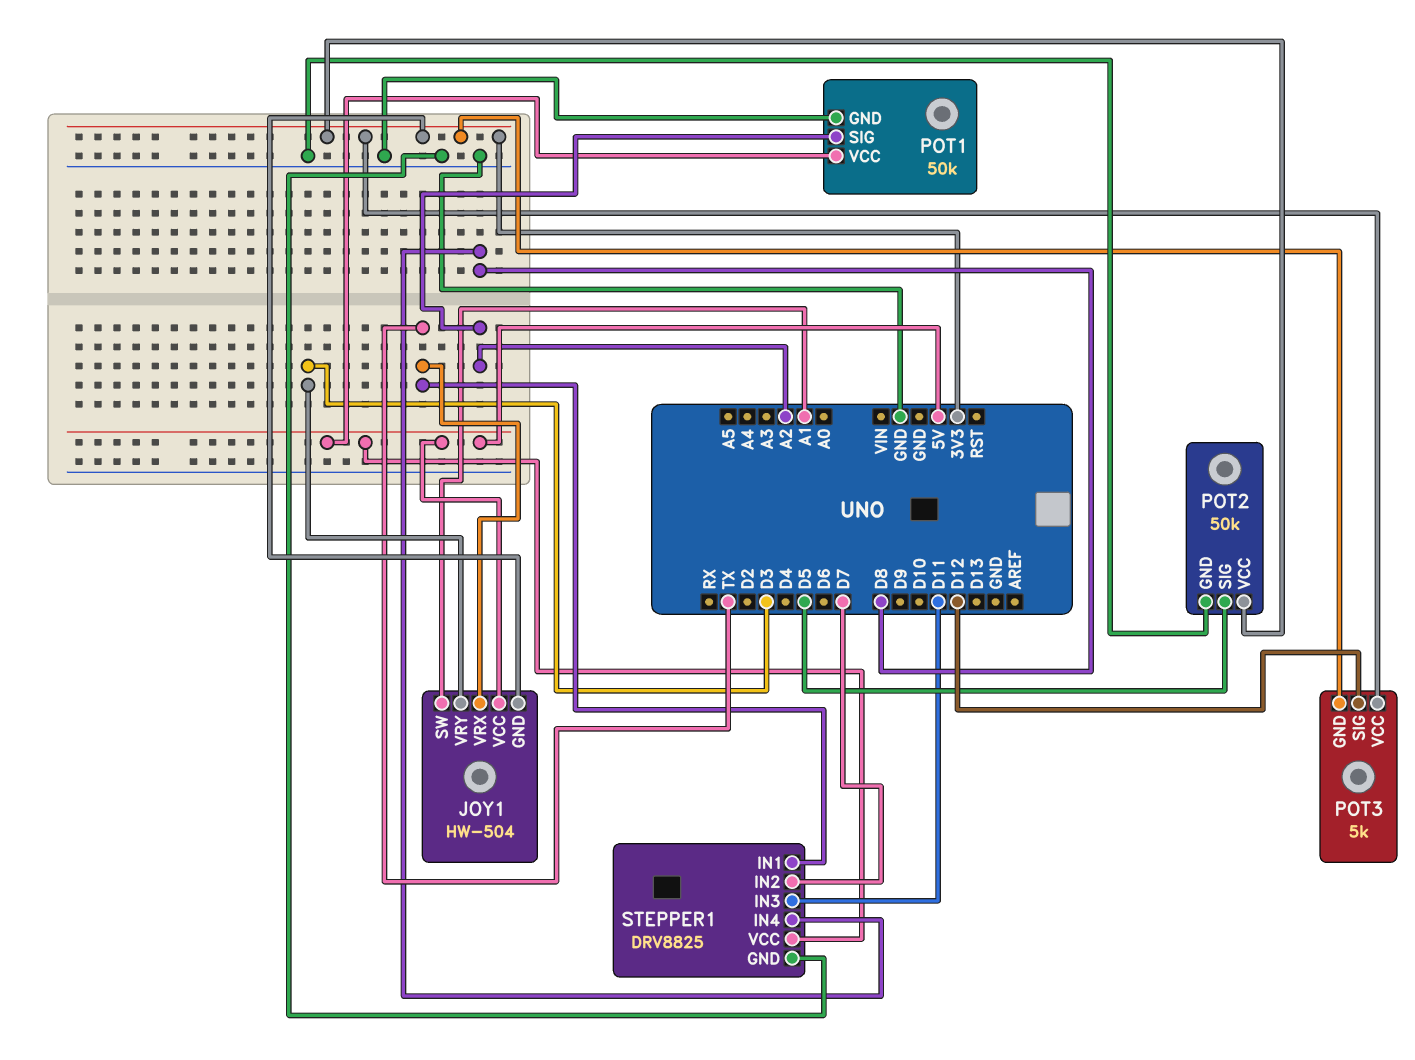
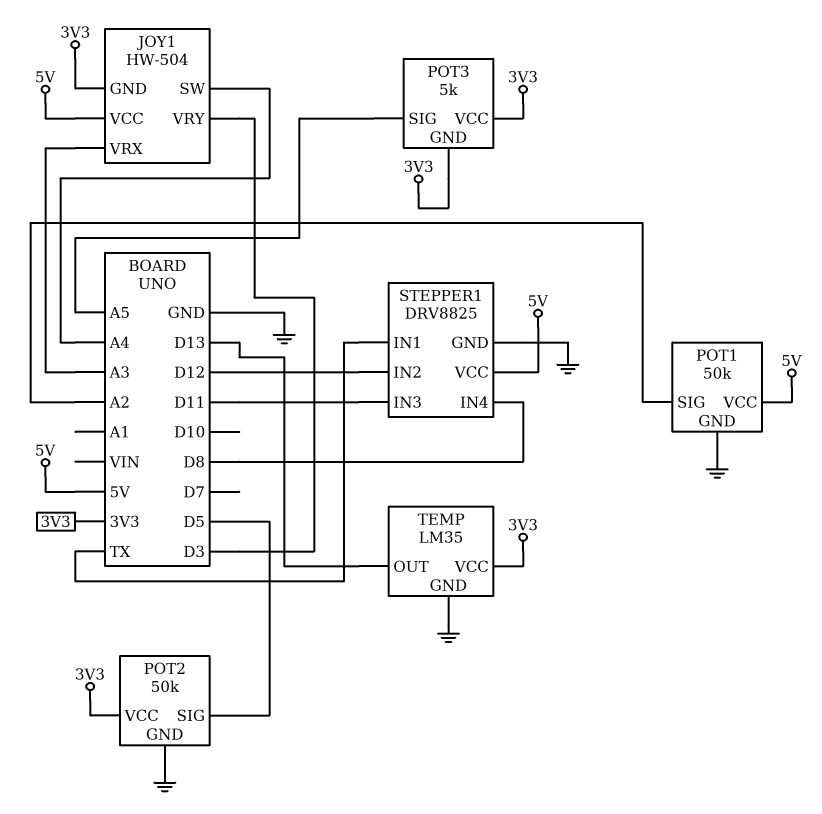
JOY1 pin SW: A1 -> A4
JOY1 pin VRX: TX -> A3
POT3 pin SIG: D12 -> A5
STEPPER1 pin IN2: D7 -> D12
TEMP: none -> LM35
TEMP pin GND: none -> GND
TEMP pin OUT: none -> D13
TEMP pin VCC: none -> 3V3

